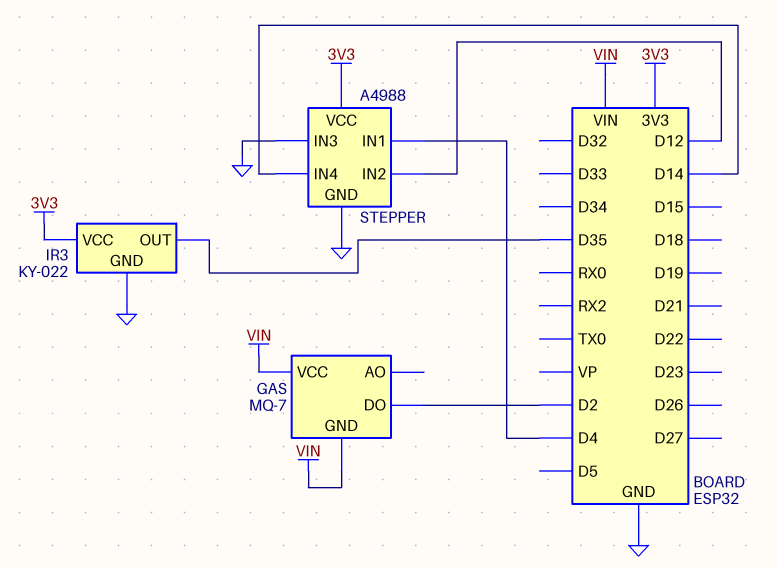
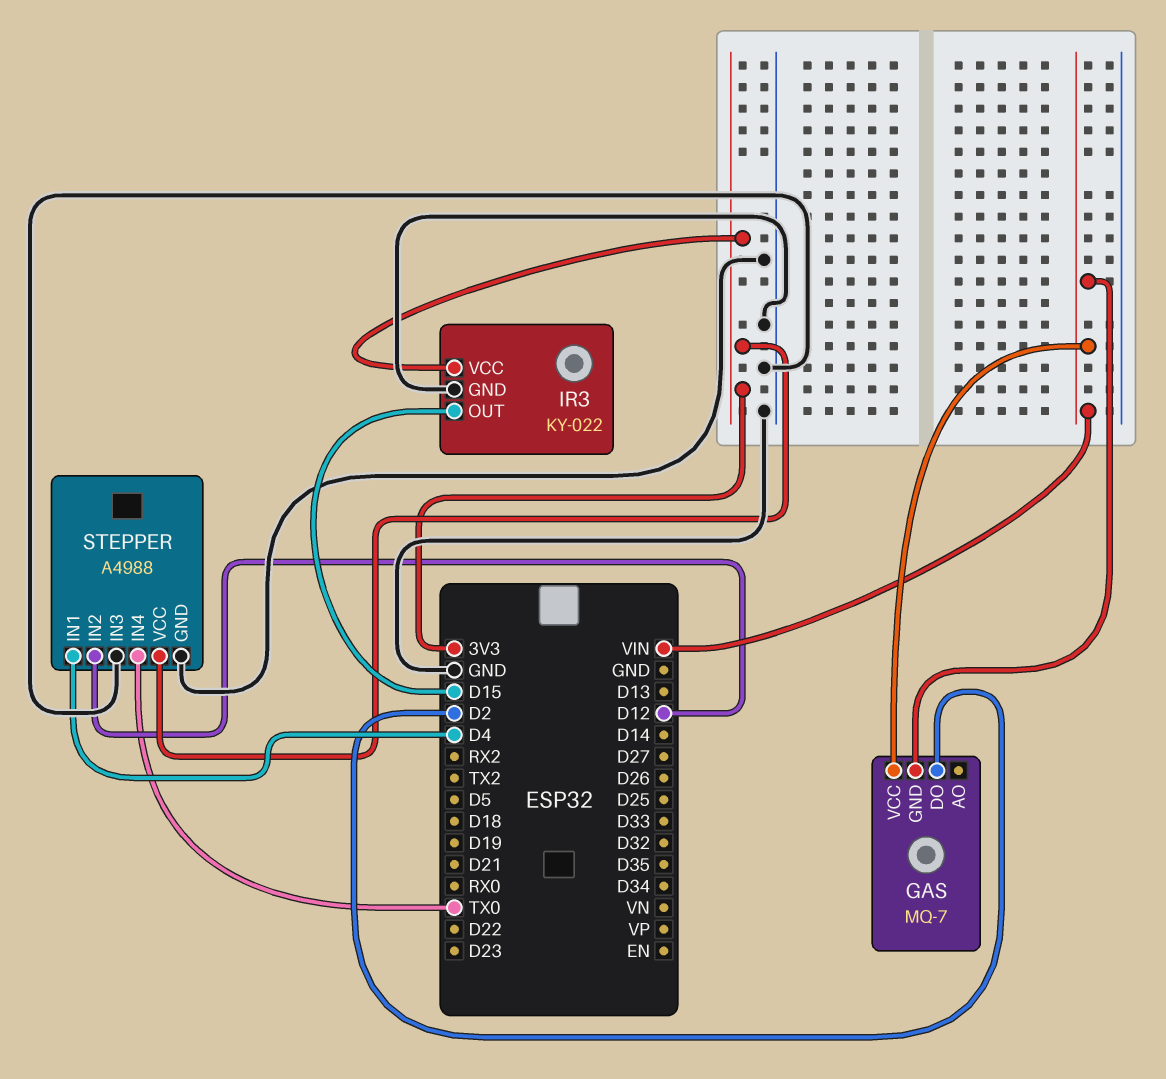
IR3 pin OUT: D35 -> D15
STEPPER pin IN4: D14 -> TX0

